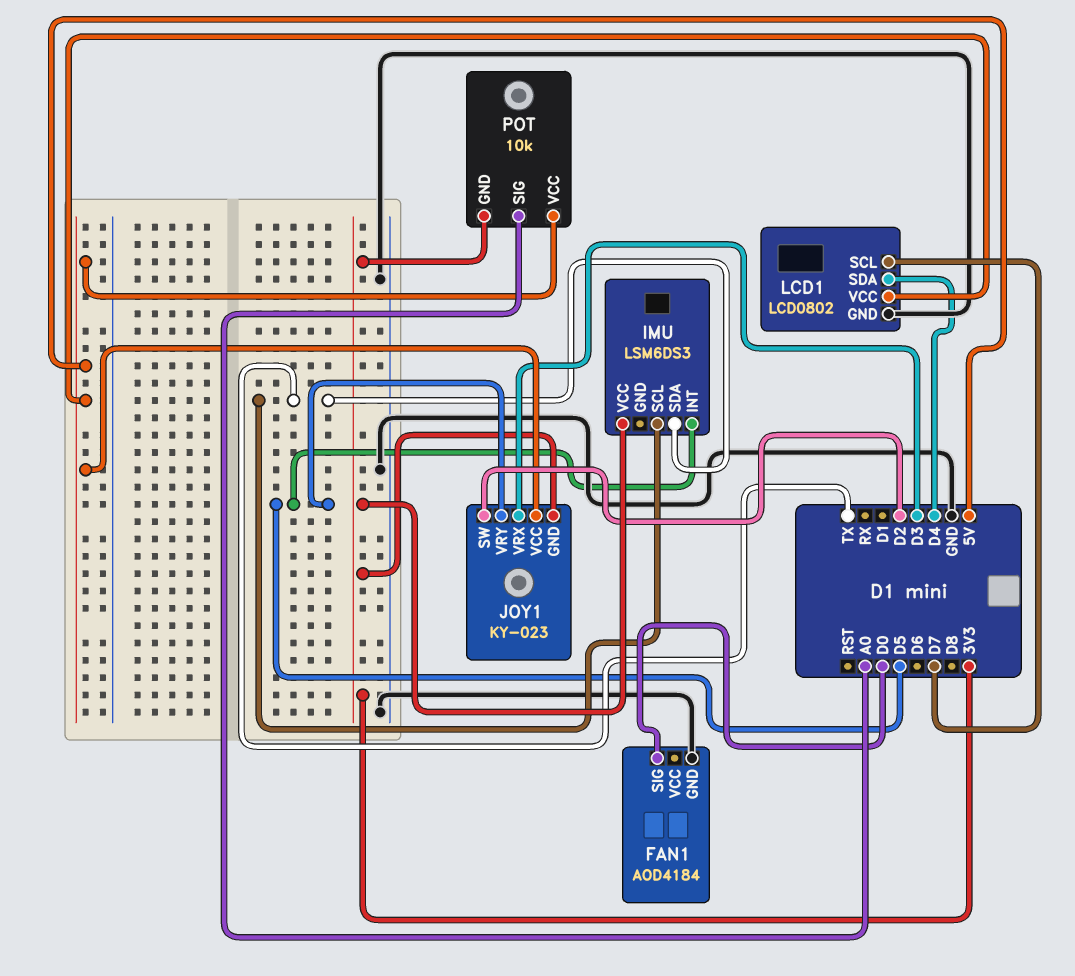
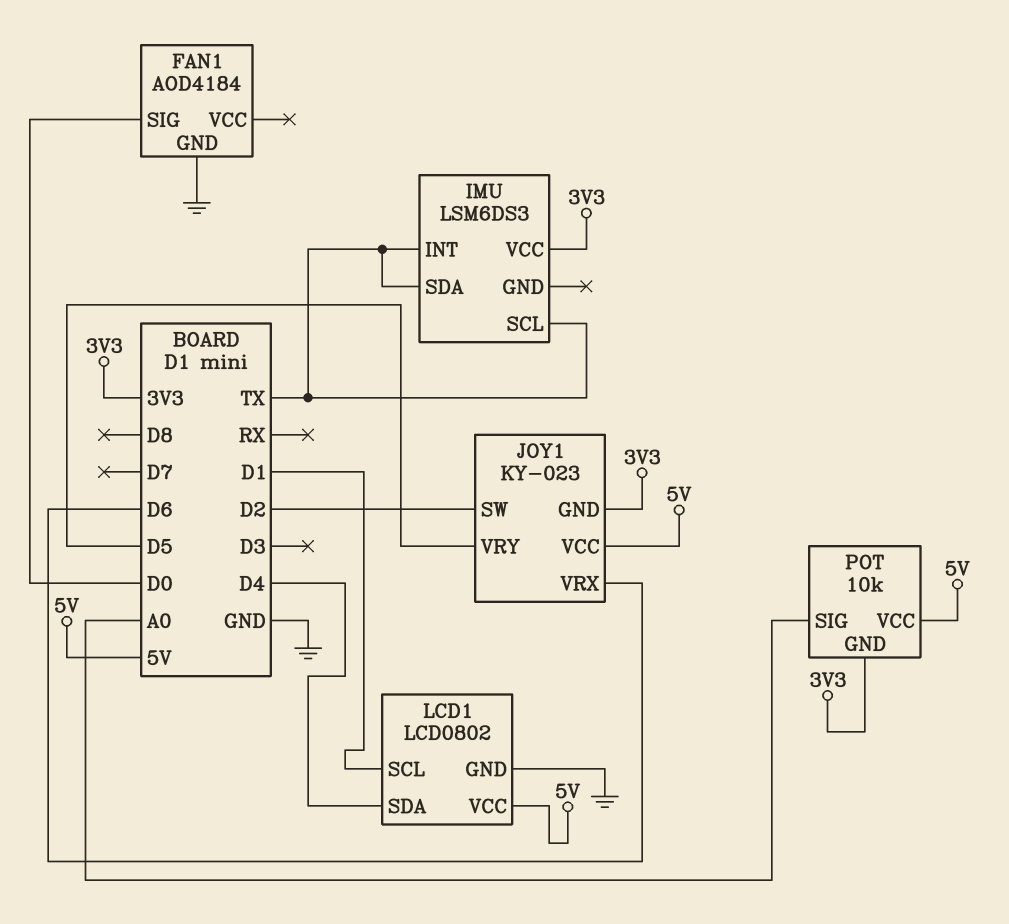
IMU pin INT: D5 -> TX
JOY1 pin VRX: D3 -> D6
LCD1 pin SCL: D7 -> D1

